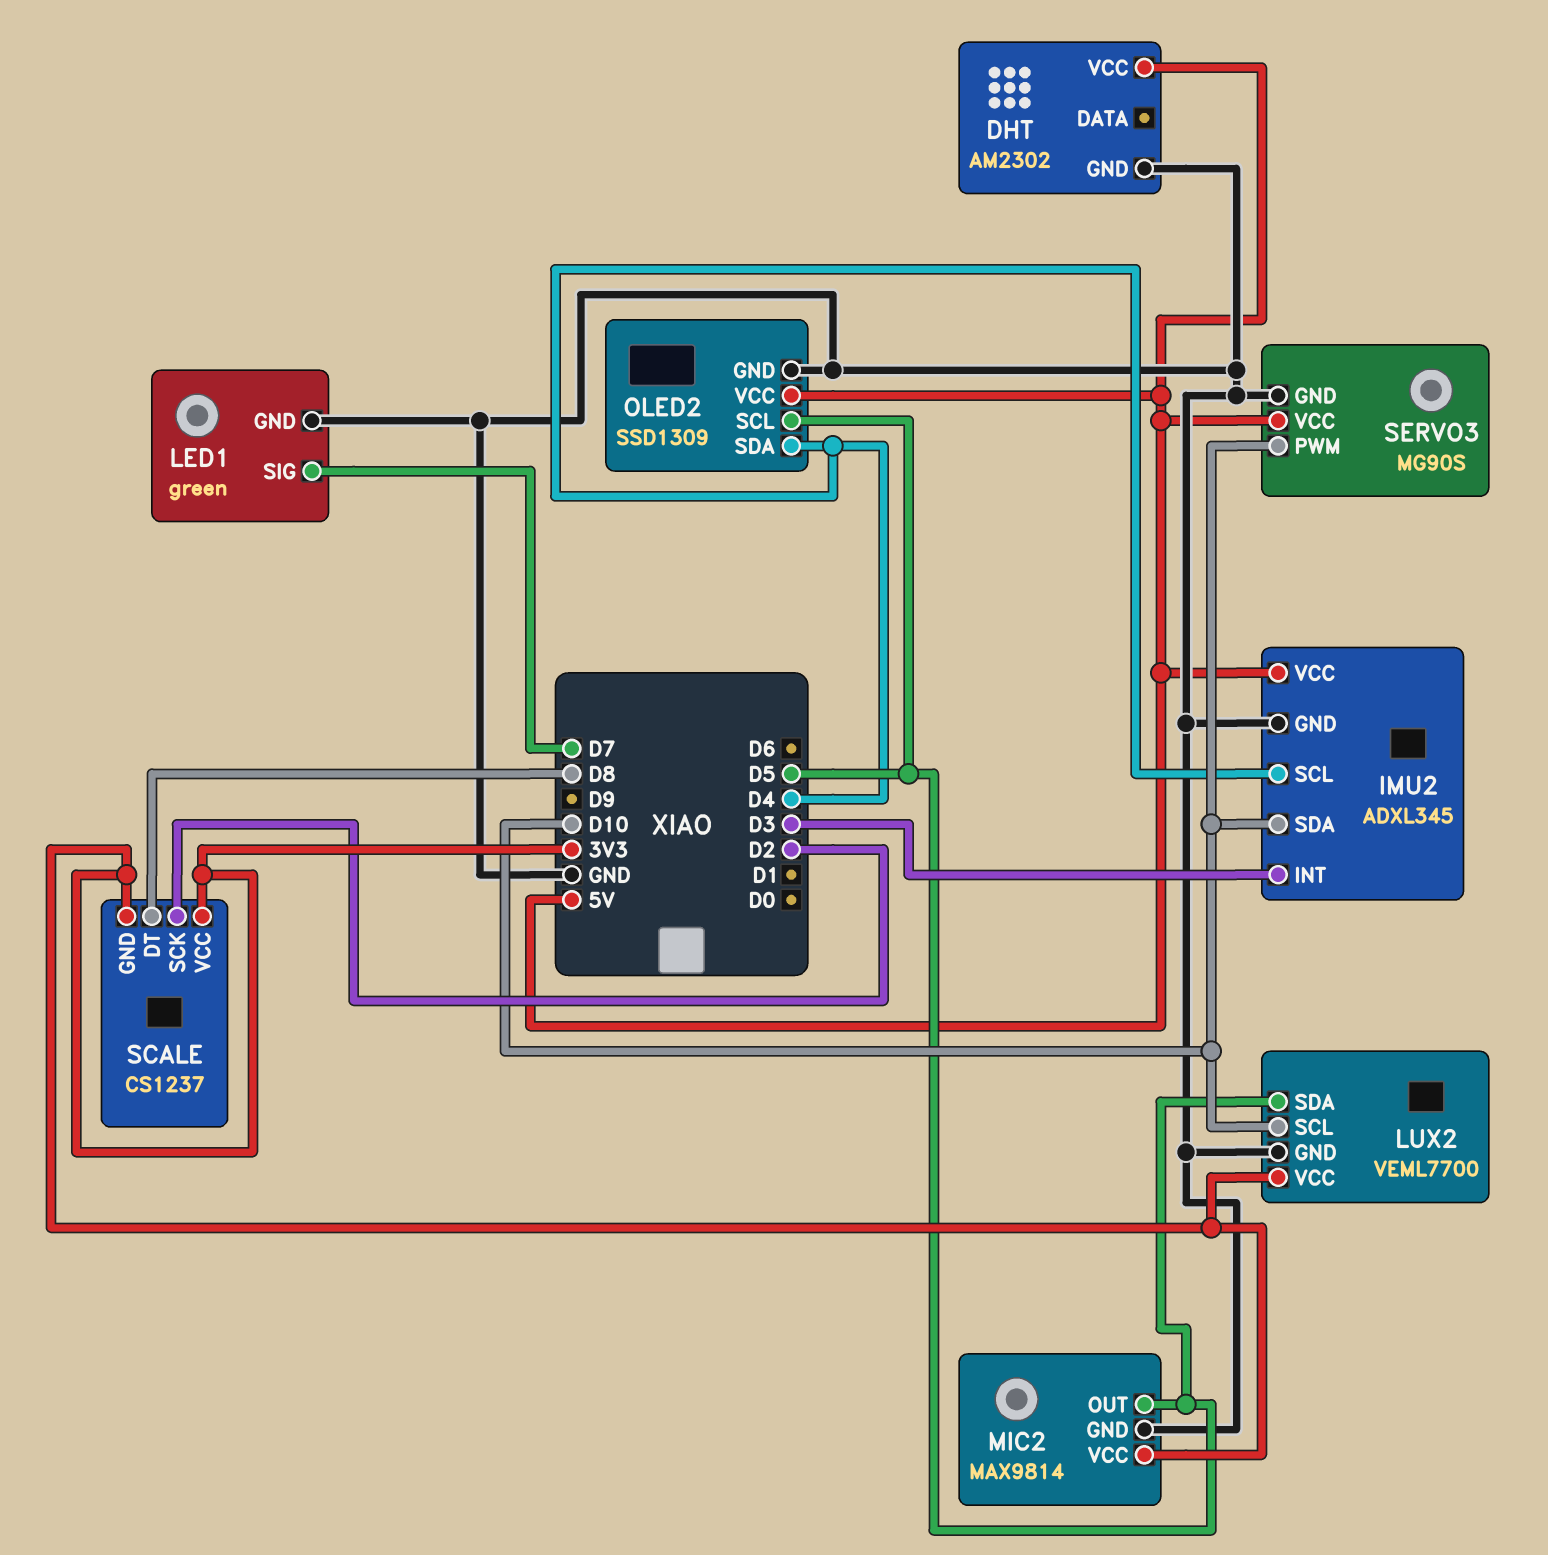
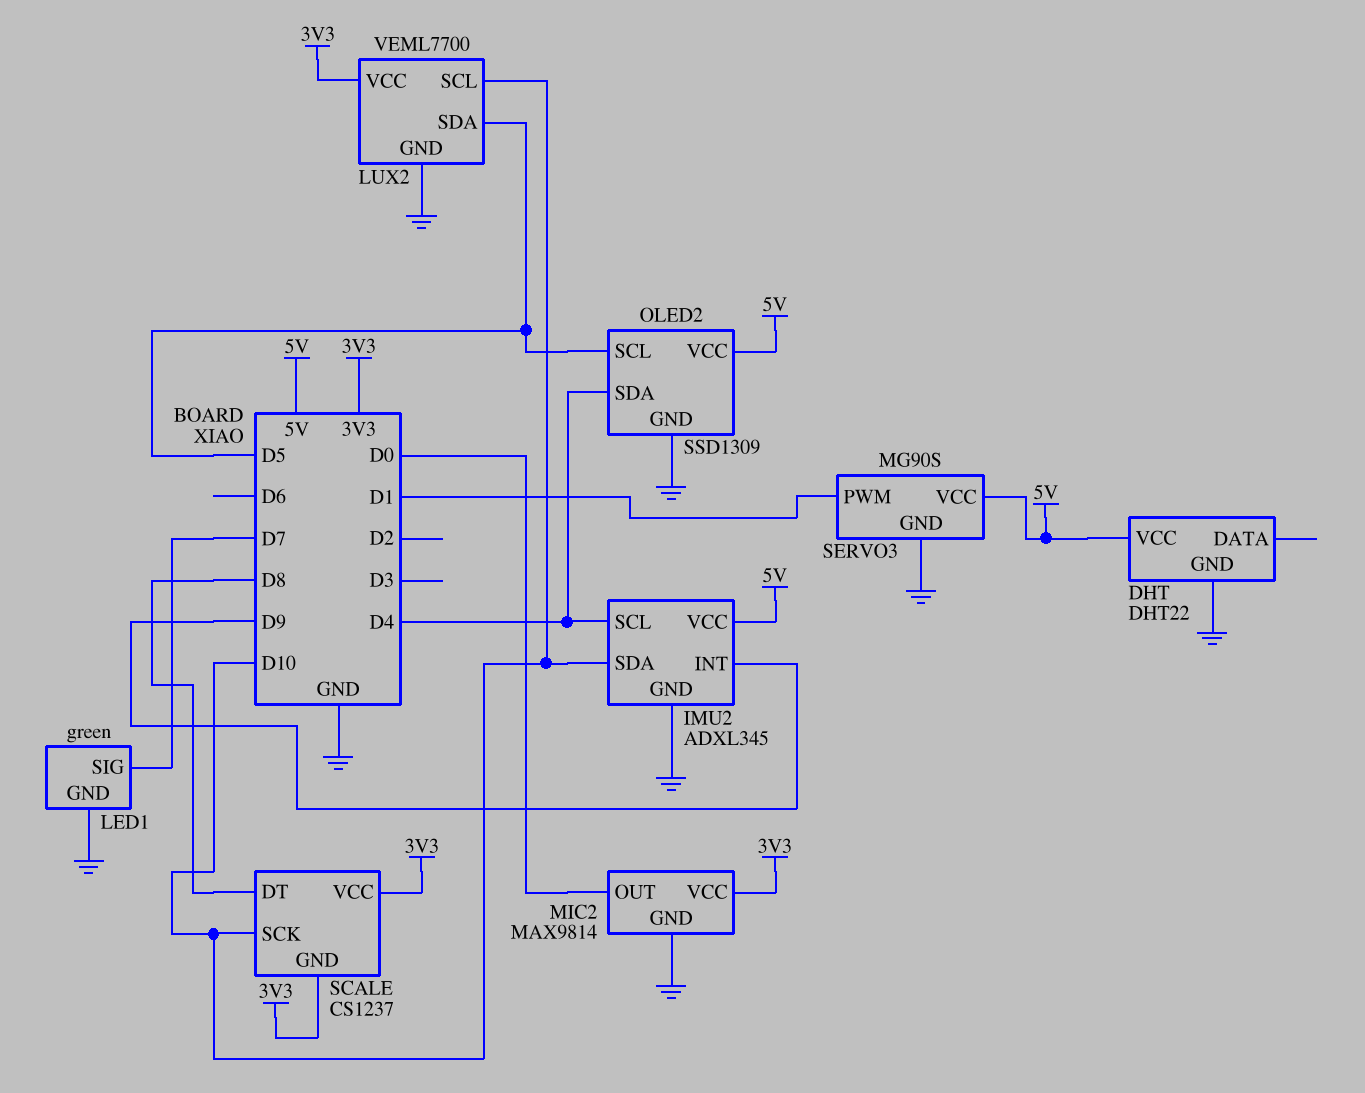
DHT: AM2302 -> DHT22
IMU2 pin INT: D3 -> D9
MIC2 pin OUT: D5 -> D0
SCALE pin SCK: D2 -> D10
SERVO3 pin PWM: D10 -> D1

